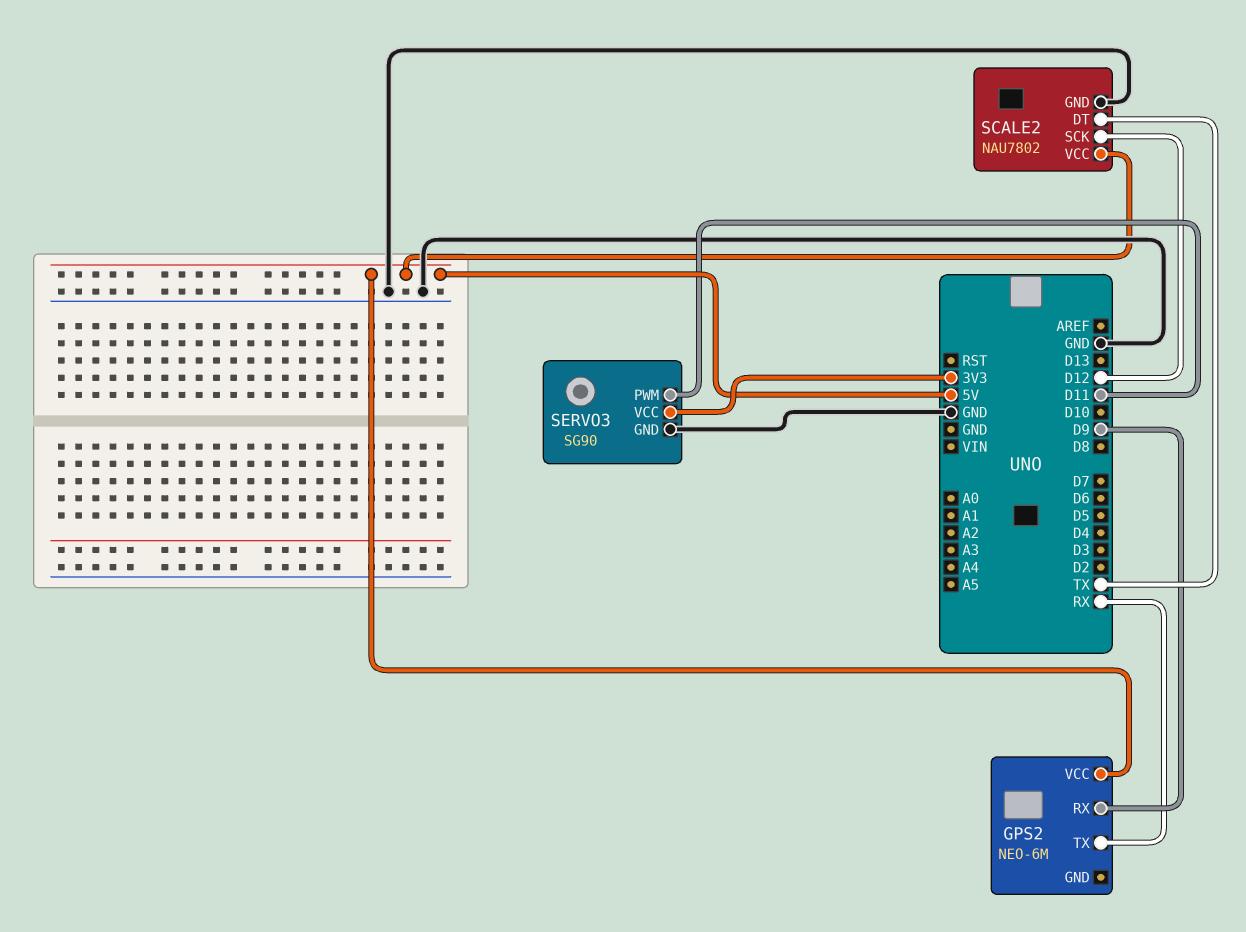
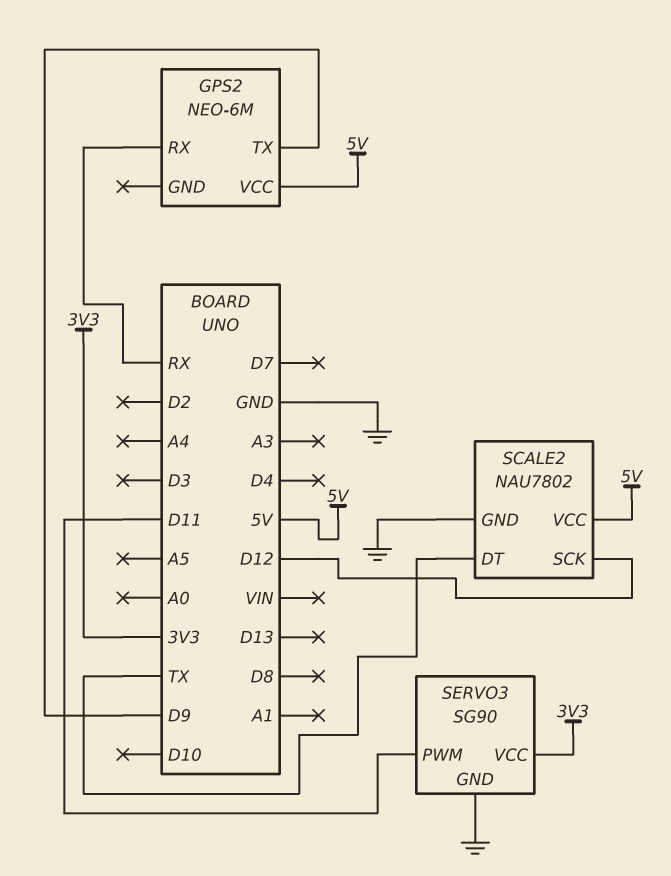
GPS2 pin RX: D9 -> RX
GPS2 pin TX: RX -> D9

